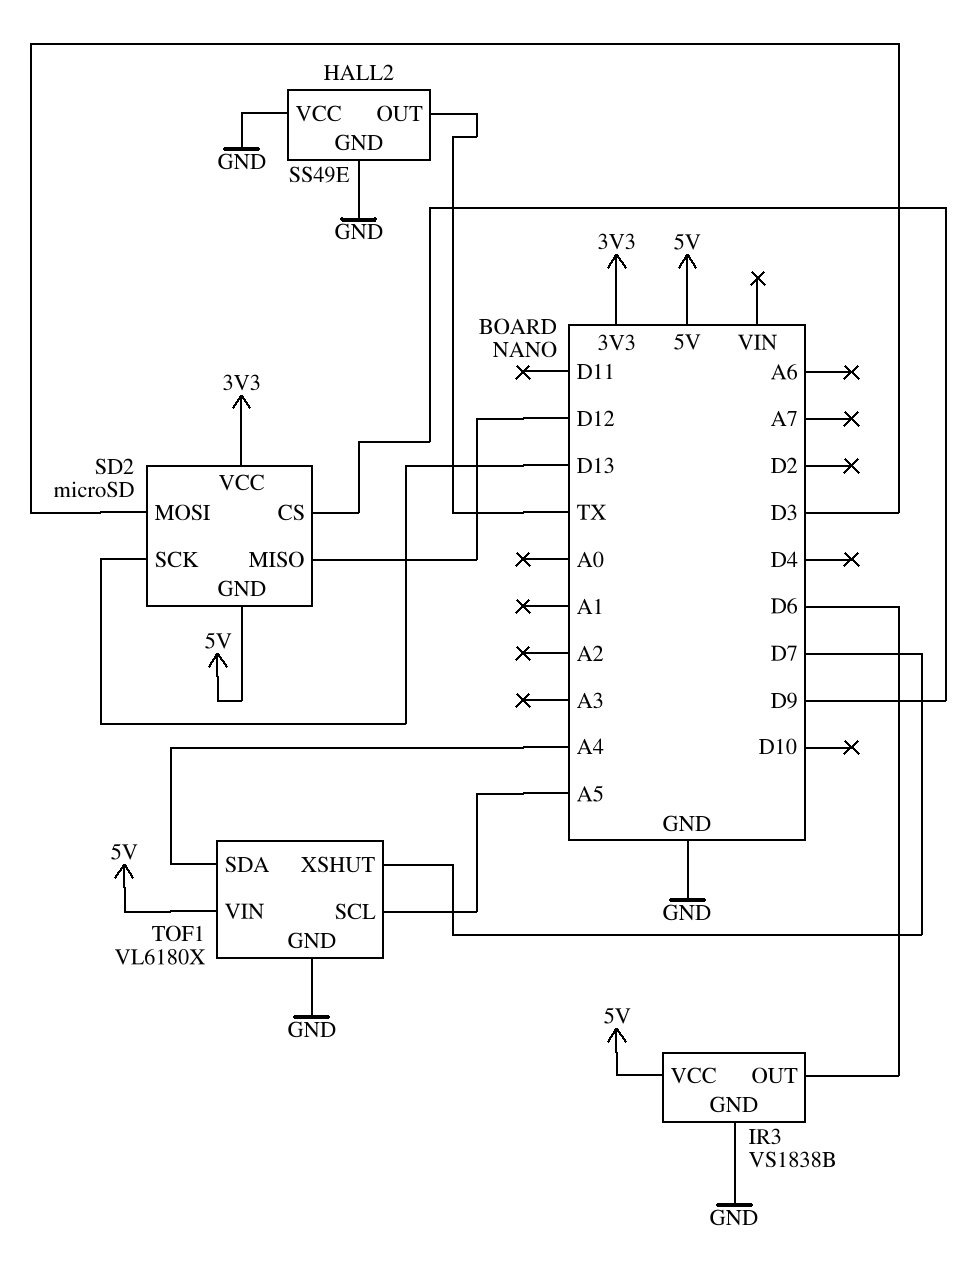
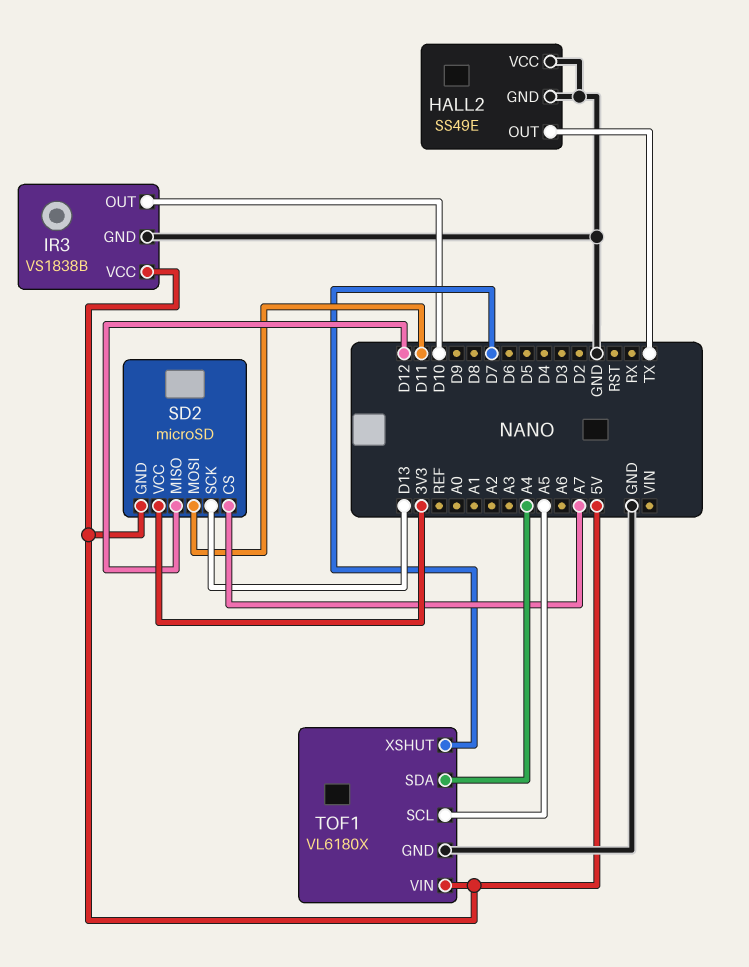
IR3 pin OUT: D6 -> D10
SD2 pin CS: D9 -> A7
SD2 pin MOSI: D3 -> D11

